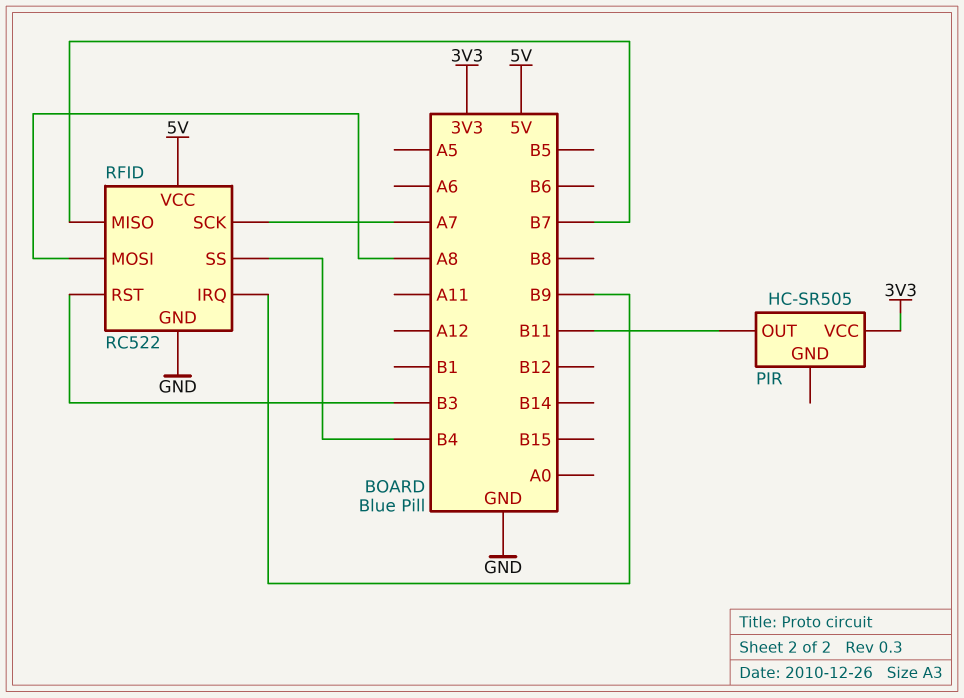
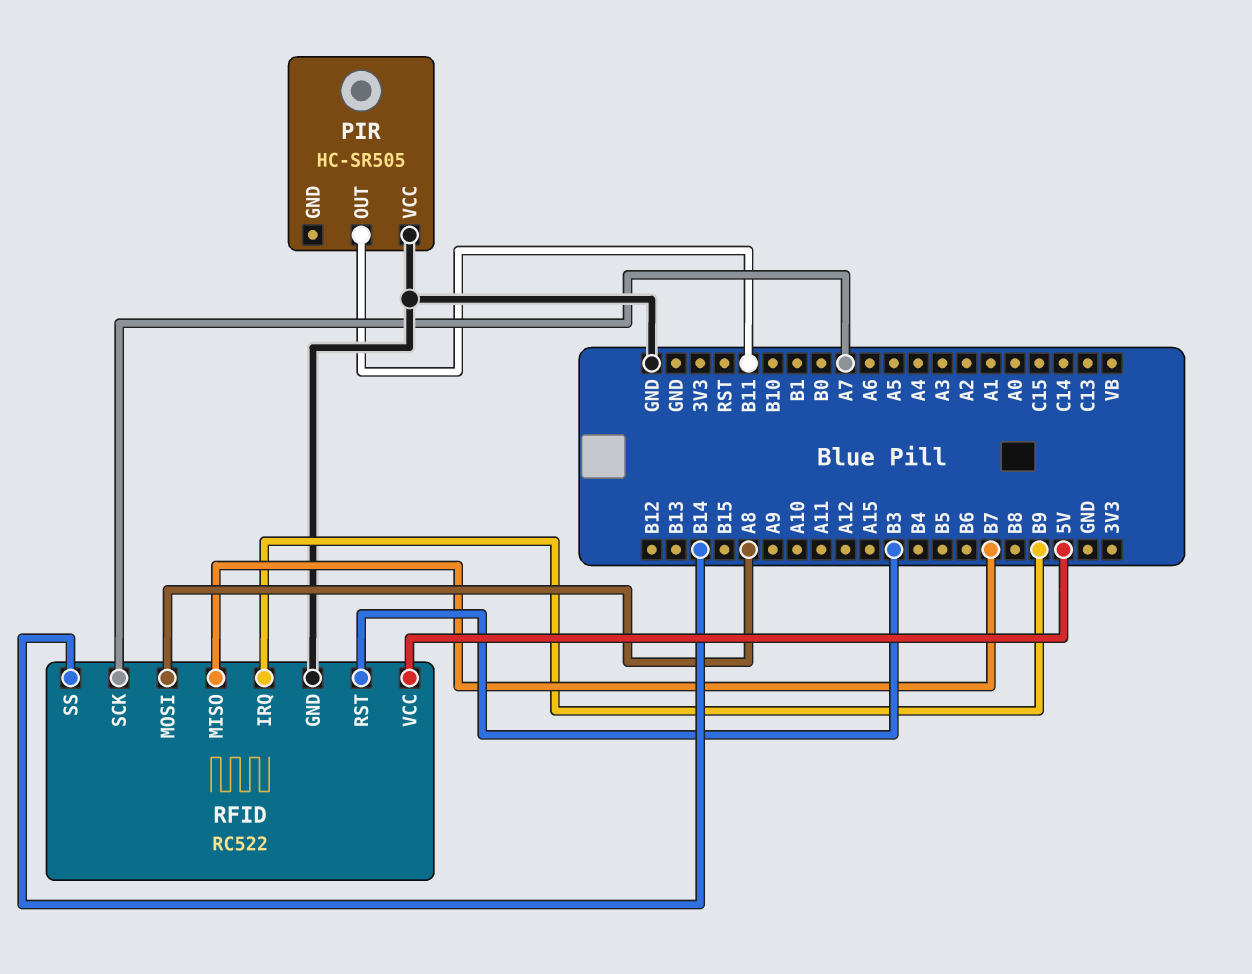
PIR pin VCC: 3V3 -> GND
RFID pin SS: B4 -> B14

